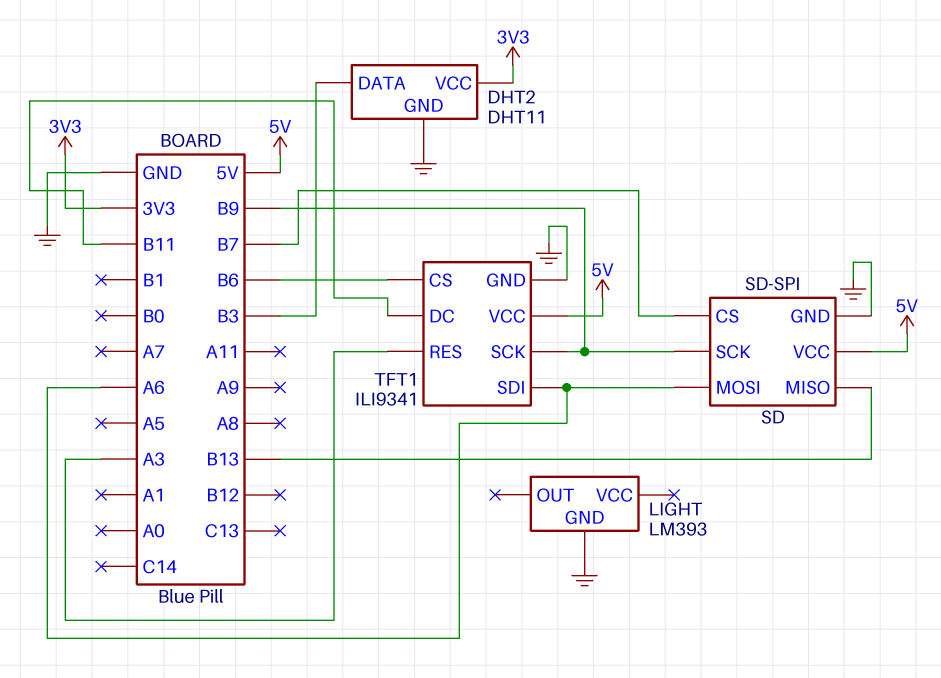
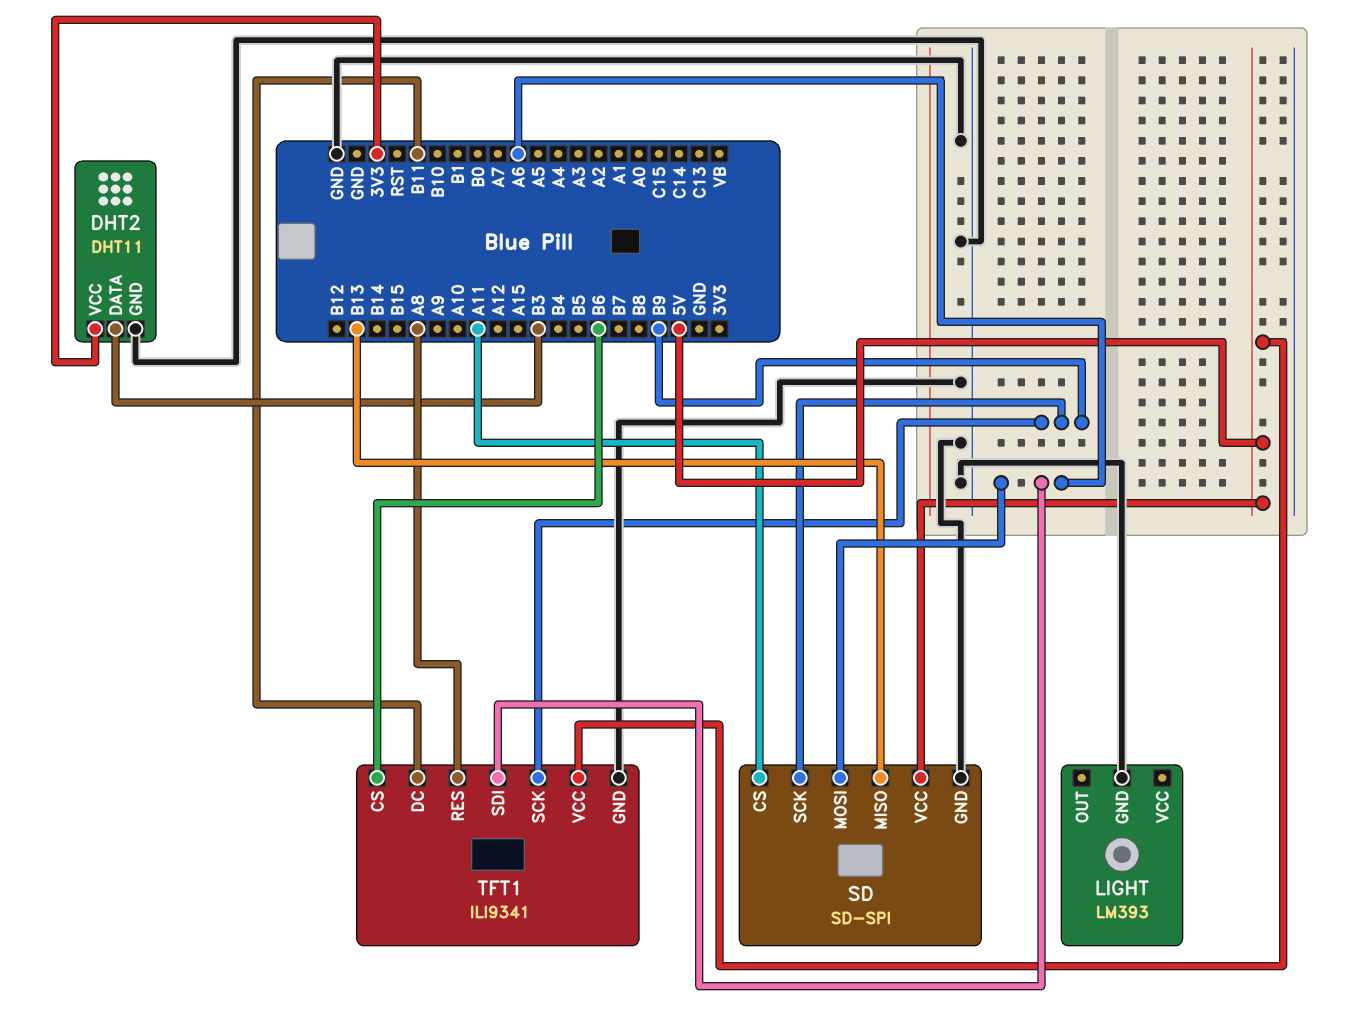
SD pin CS: B7 -> A11
TFT1 pin RES: A3 -> A8

